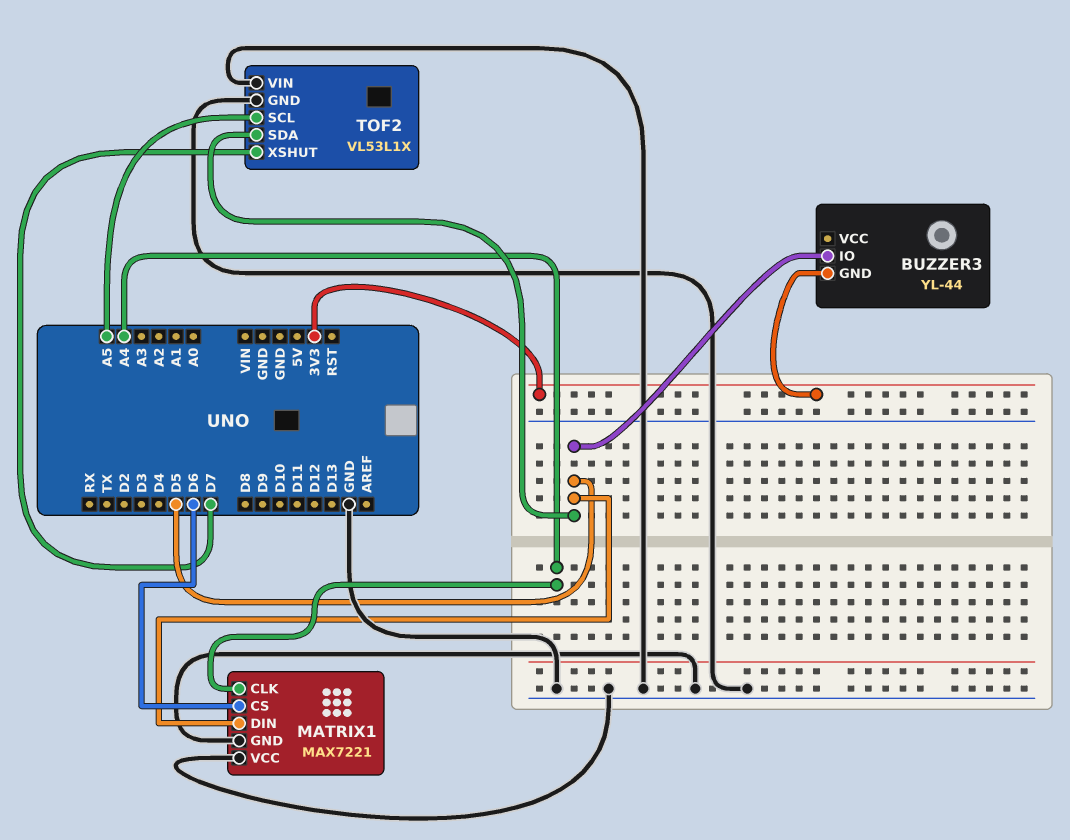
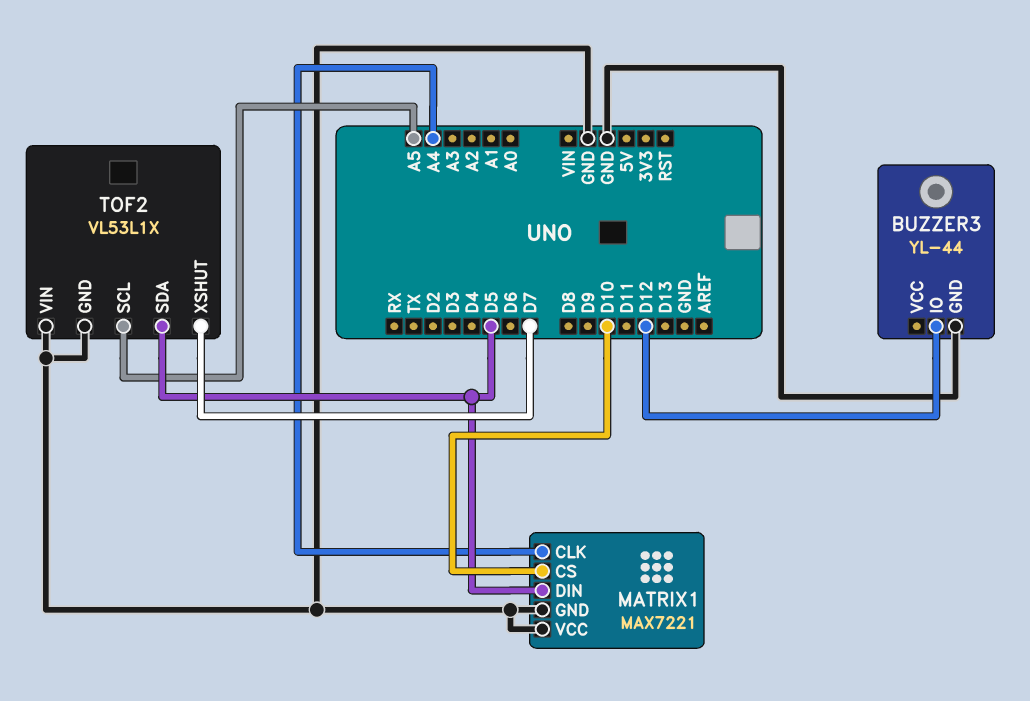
BUZZER3 pin GND: 3V3 -> GND
BUZZER3 pin IO: D5 -> D12
MATRIX1 pin CS: D6 -> D10

